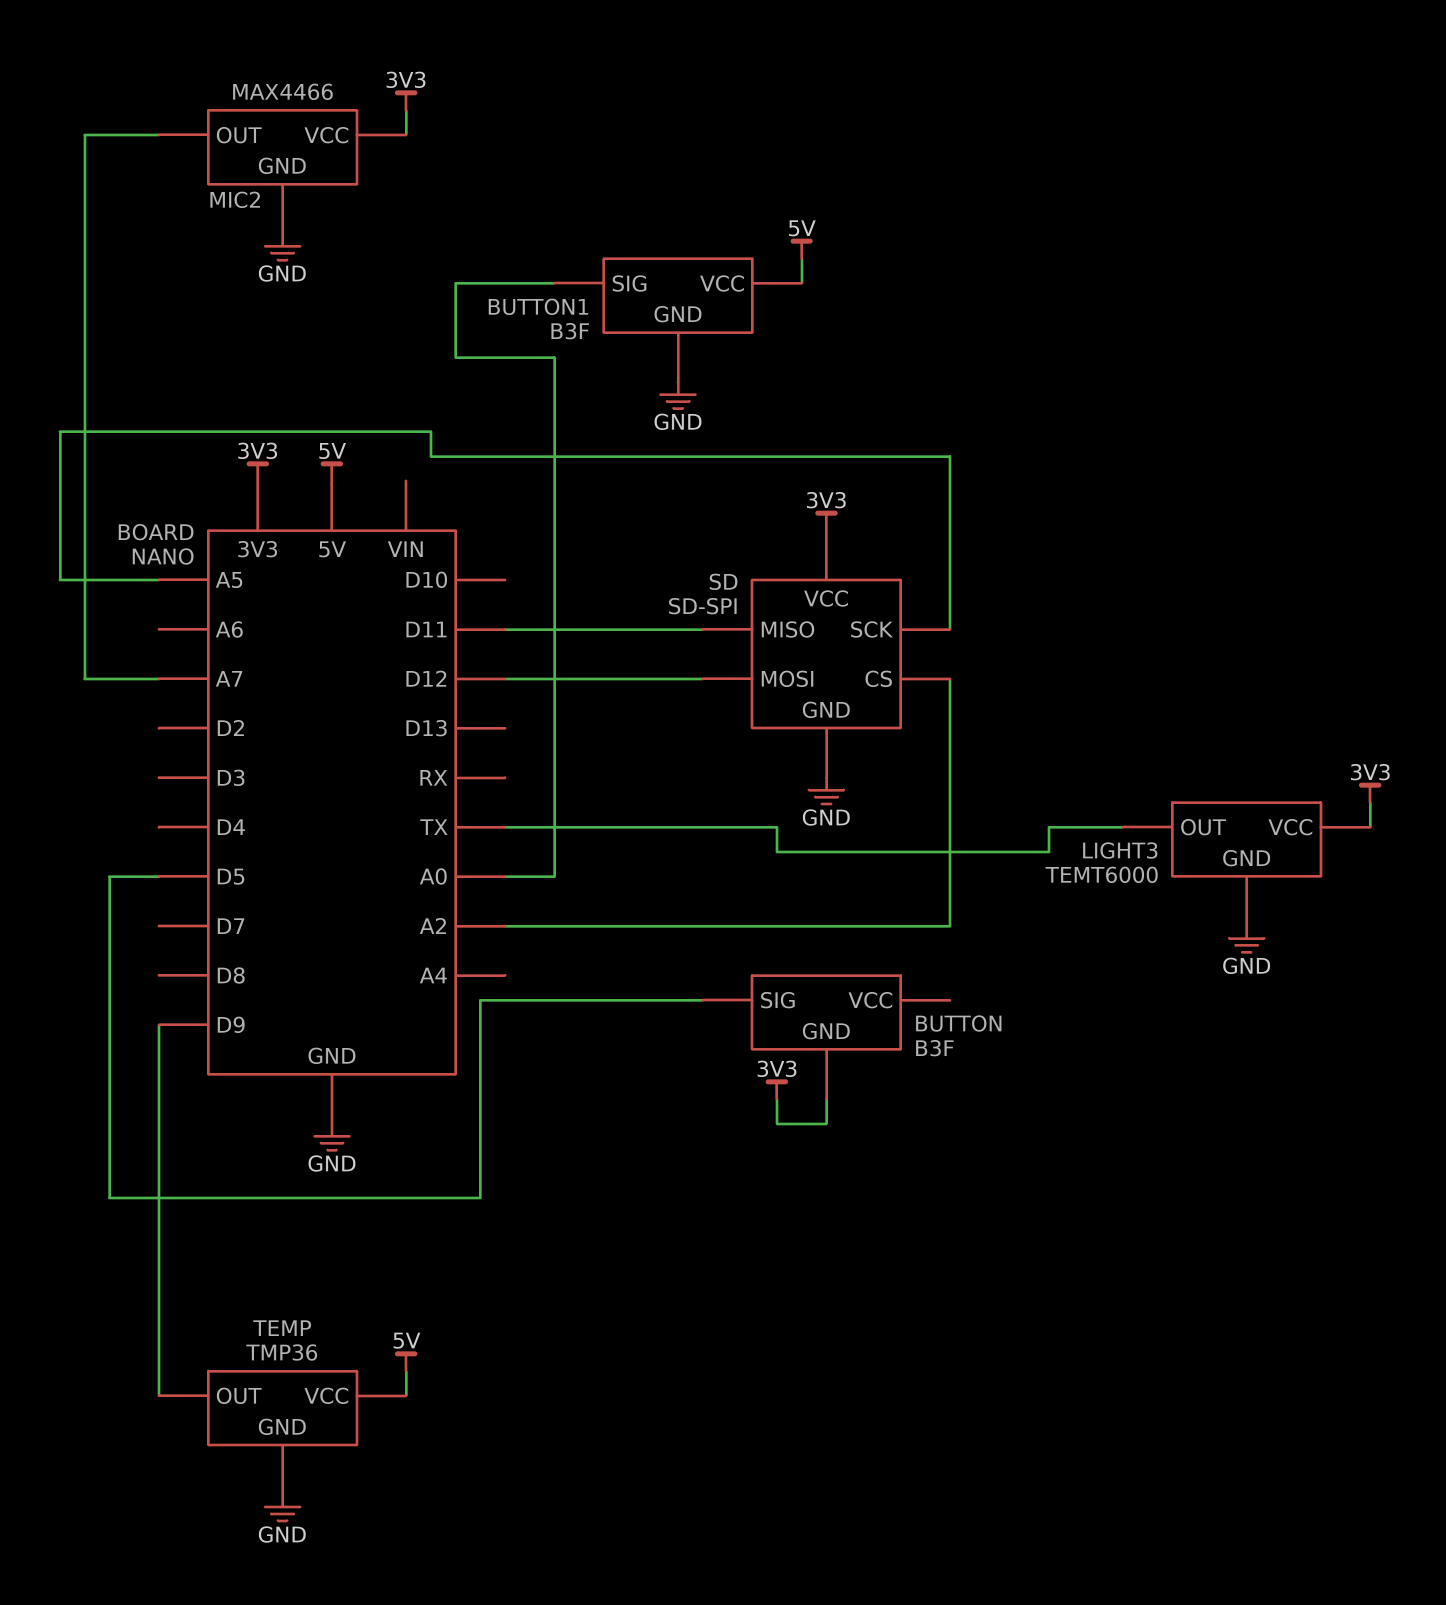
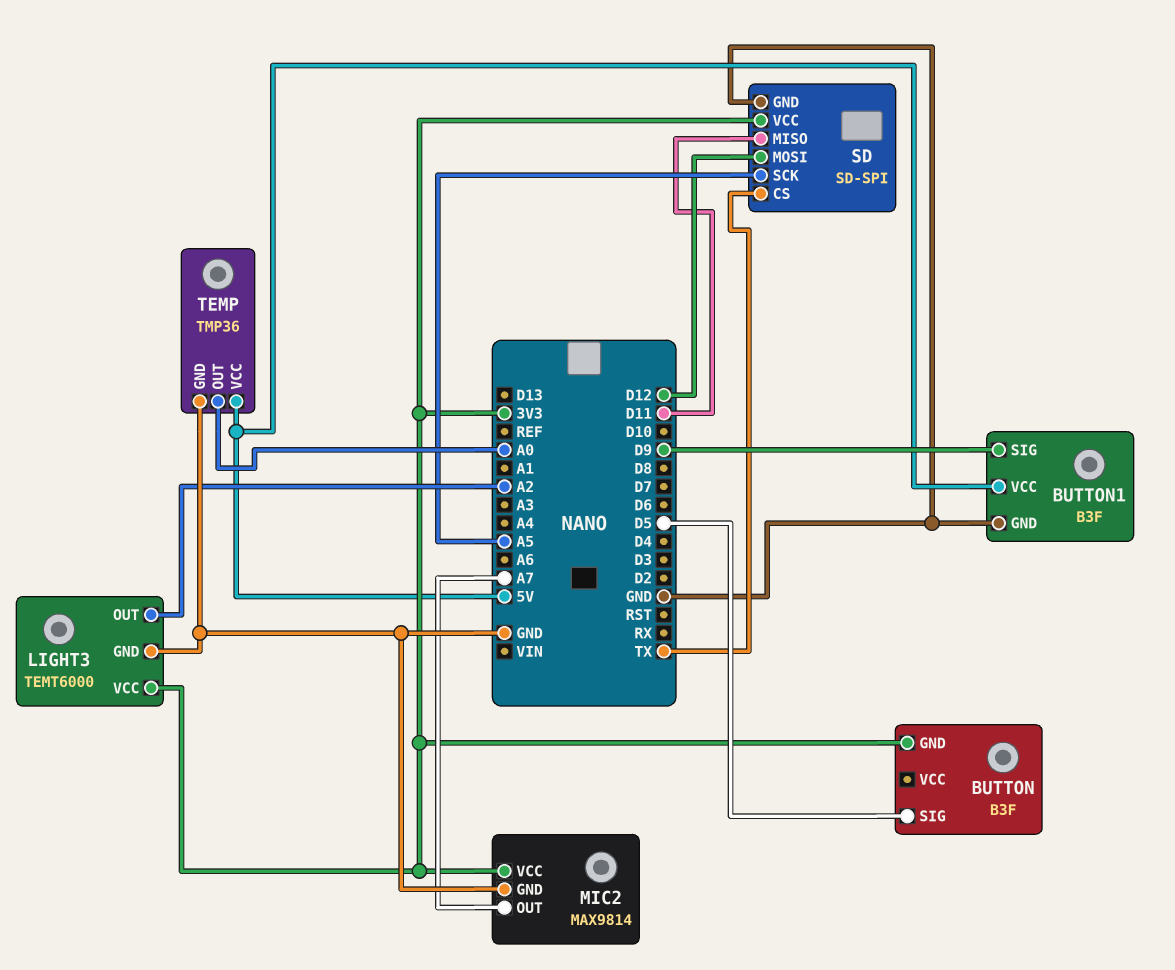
BUTTON1 pin SIG: A0 -> D9
LIGHT3 pin OUT: TX -> A2
MIC2: MAX4466 -> MAX9814
SD pin CS: A2 -> TX
TEMP pin OUT: D9 -> A0

